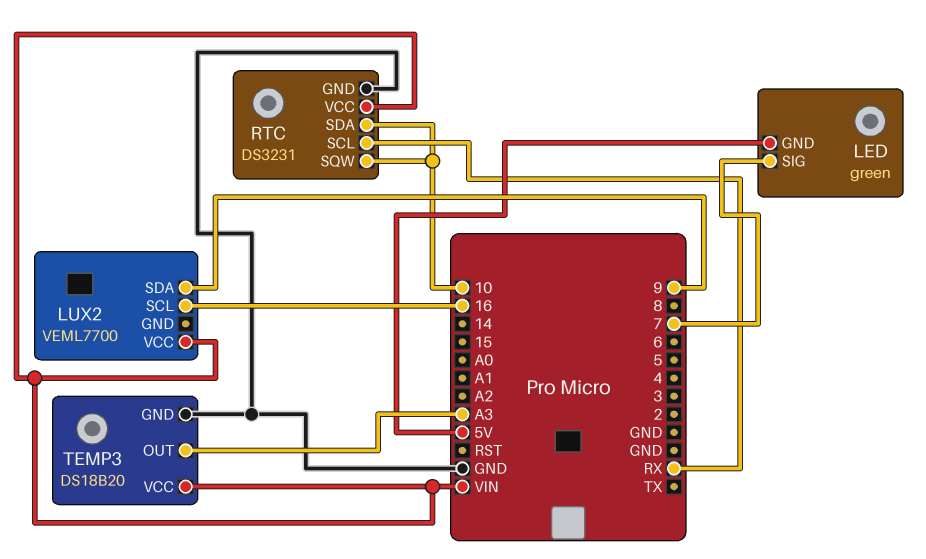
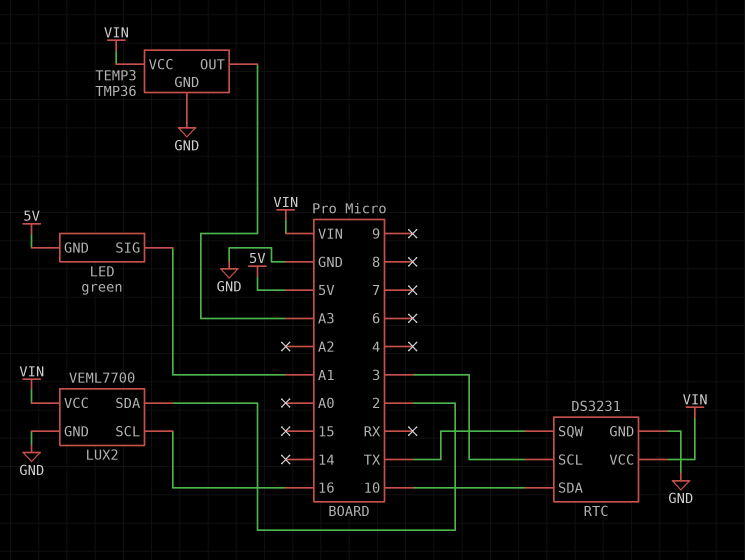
LED pin SIG: 7 -> A1
LUX2 pin GND: none -> GND
LUX2 pin SDA: 9 -> 2
RTC pin SCL: RX -> 3
RTC pin SQW: 10 -> TX
TEMP3: DS18B20 -> TMP36

